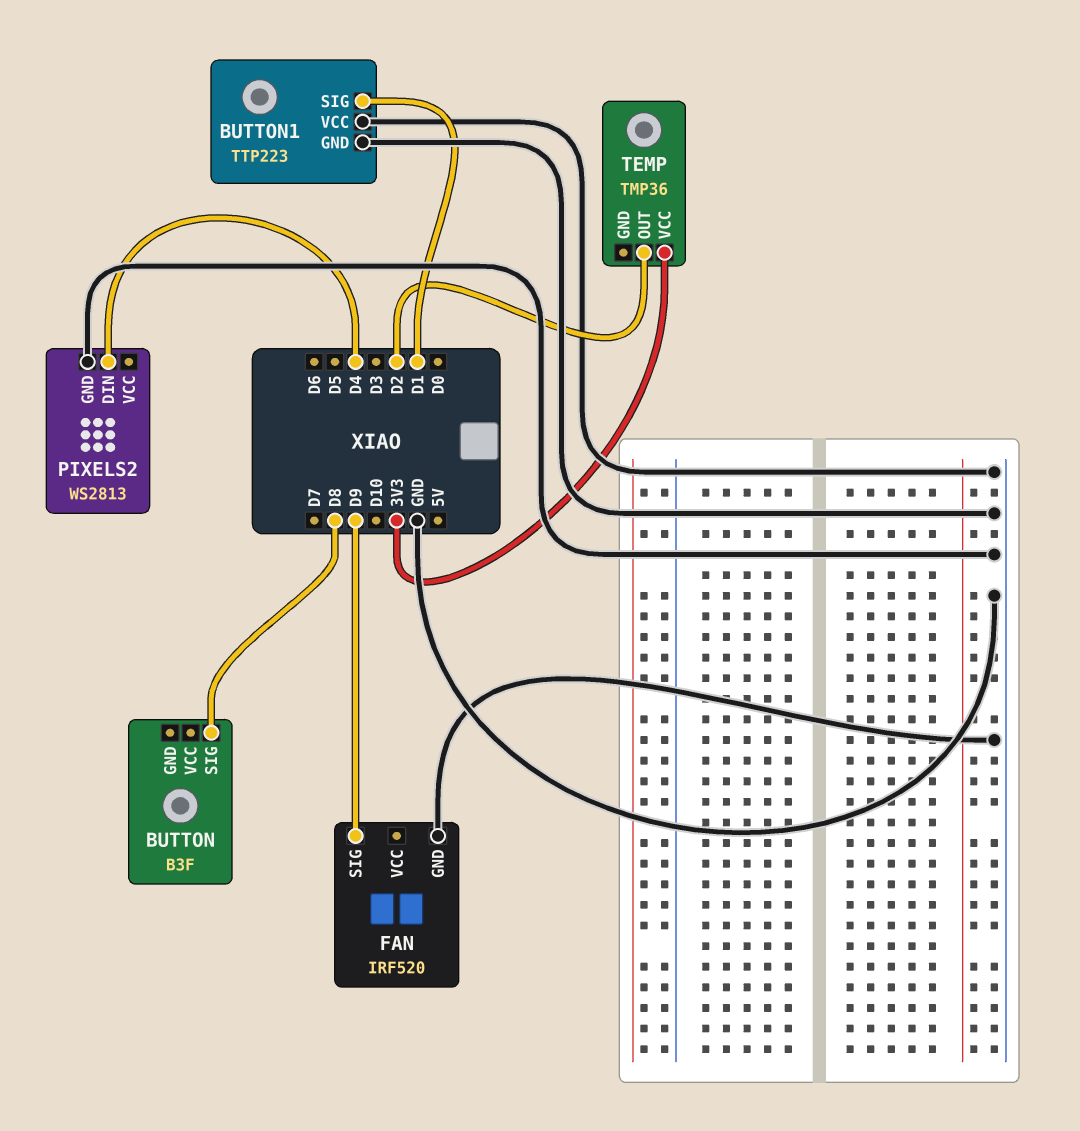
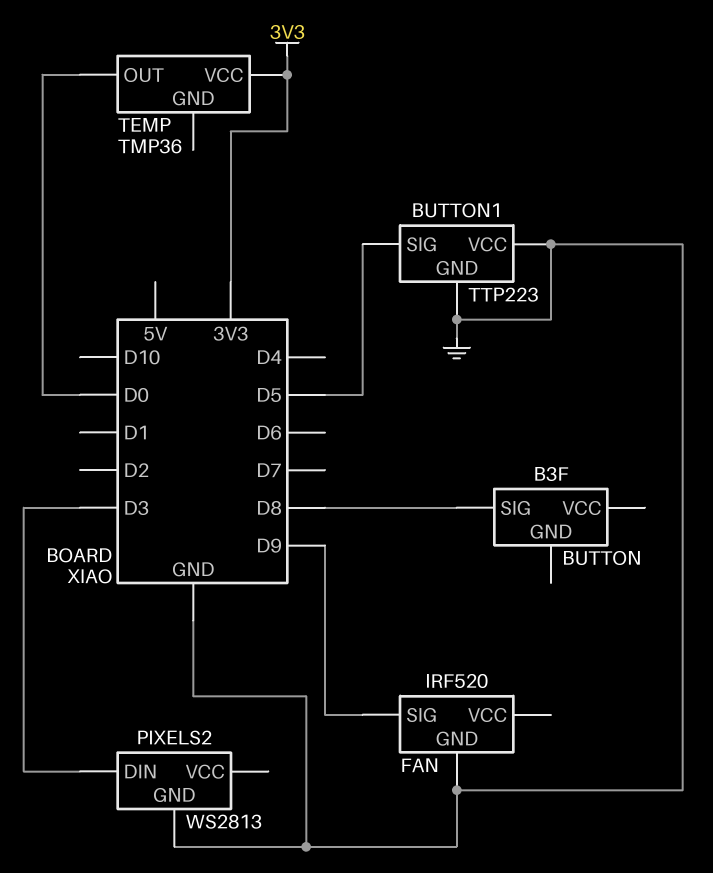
BUTTON1 pin SIG: D1 -> D5
PIXELS2 pin DIN: D4 -> D3
TEMP pin OUT: D2 -> D0

